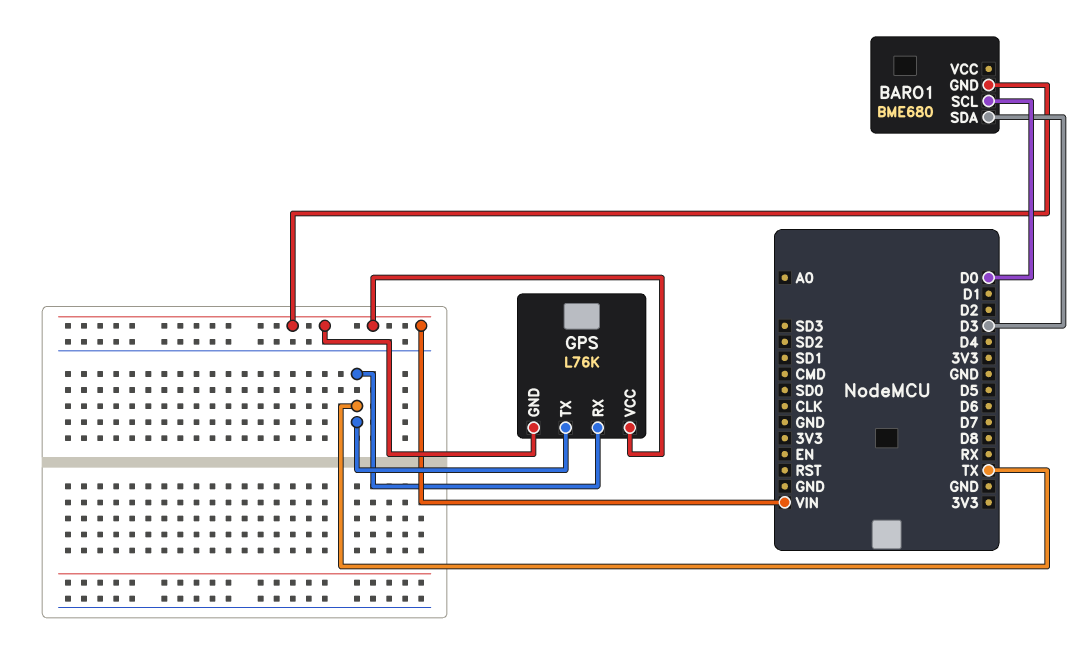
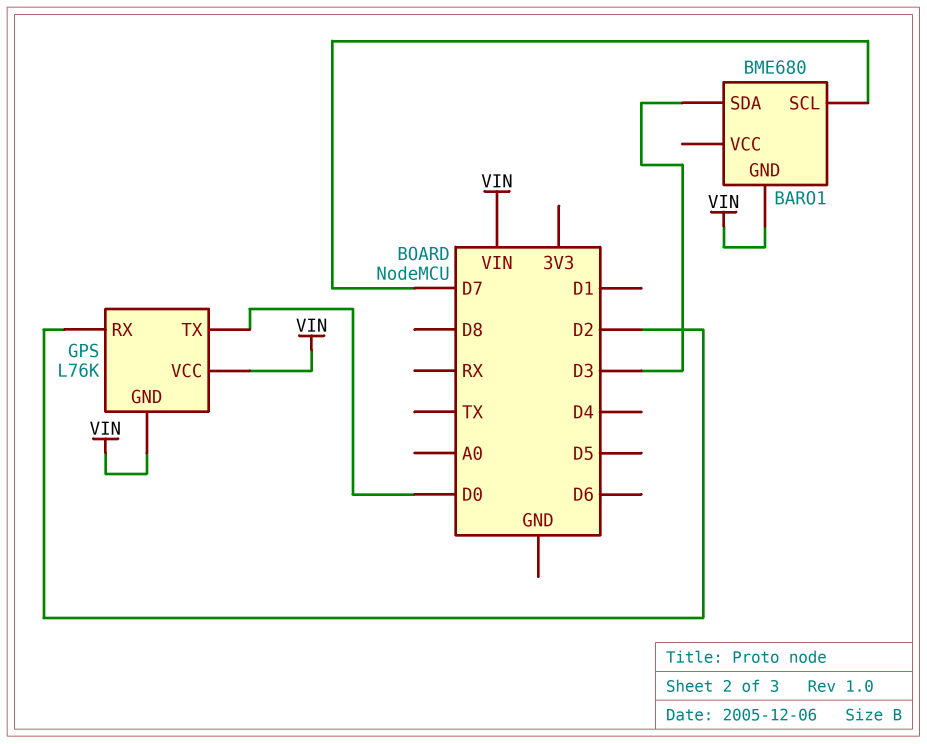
BARO1 pin SCL: D0 -> D7
GPS pin RX: TX -> D2
GPS pin TX: TX -> D0

